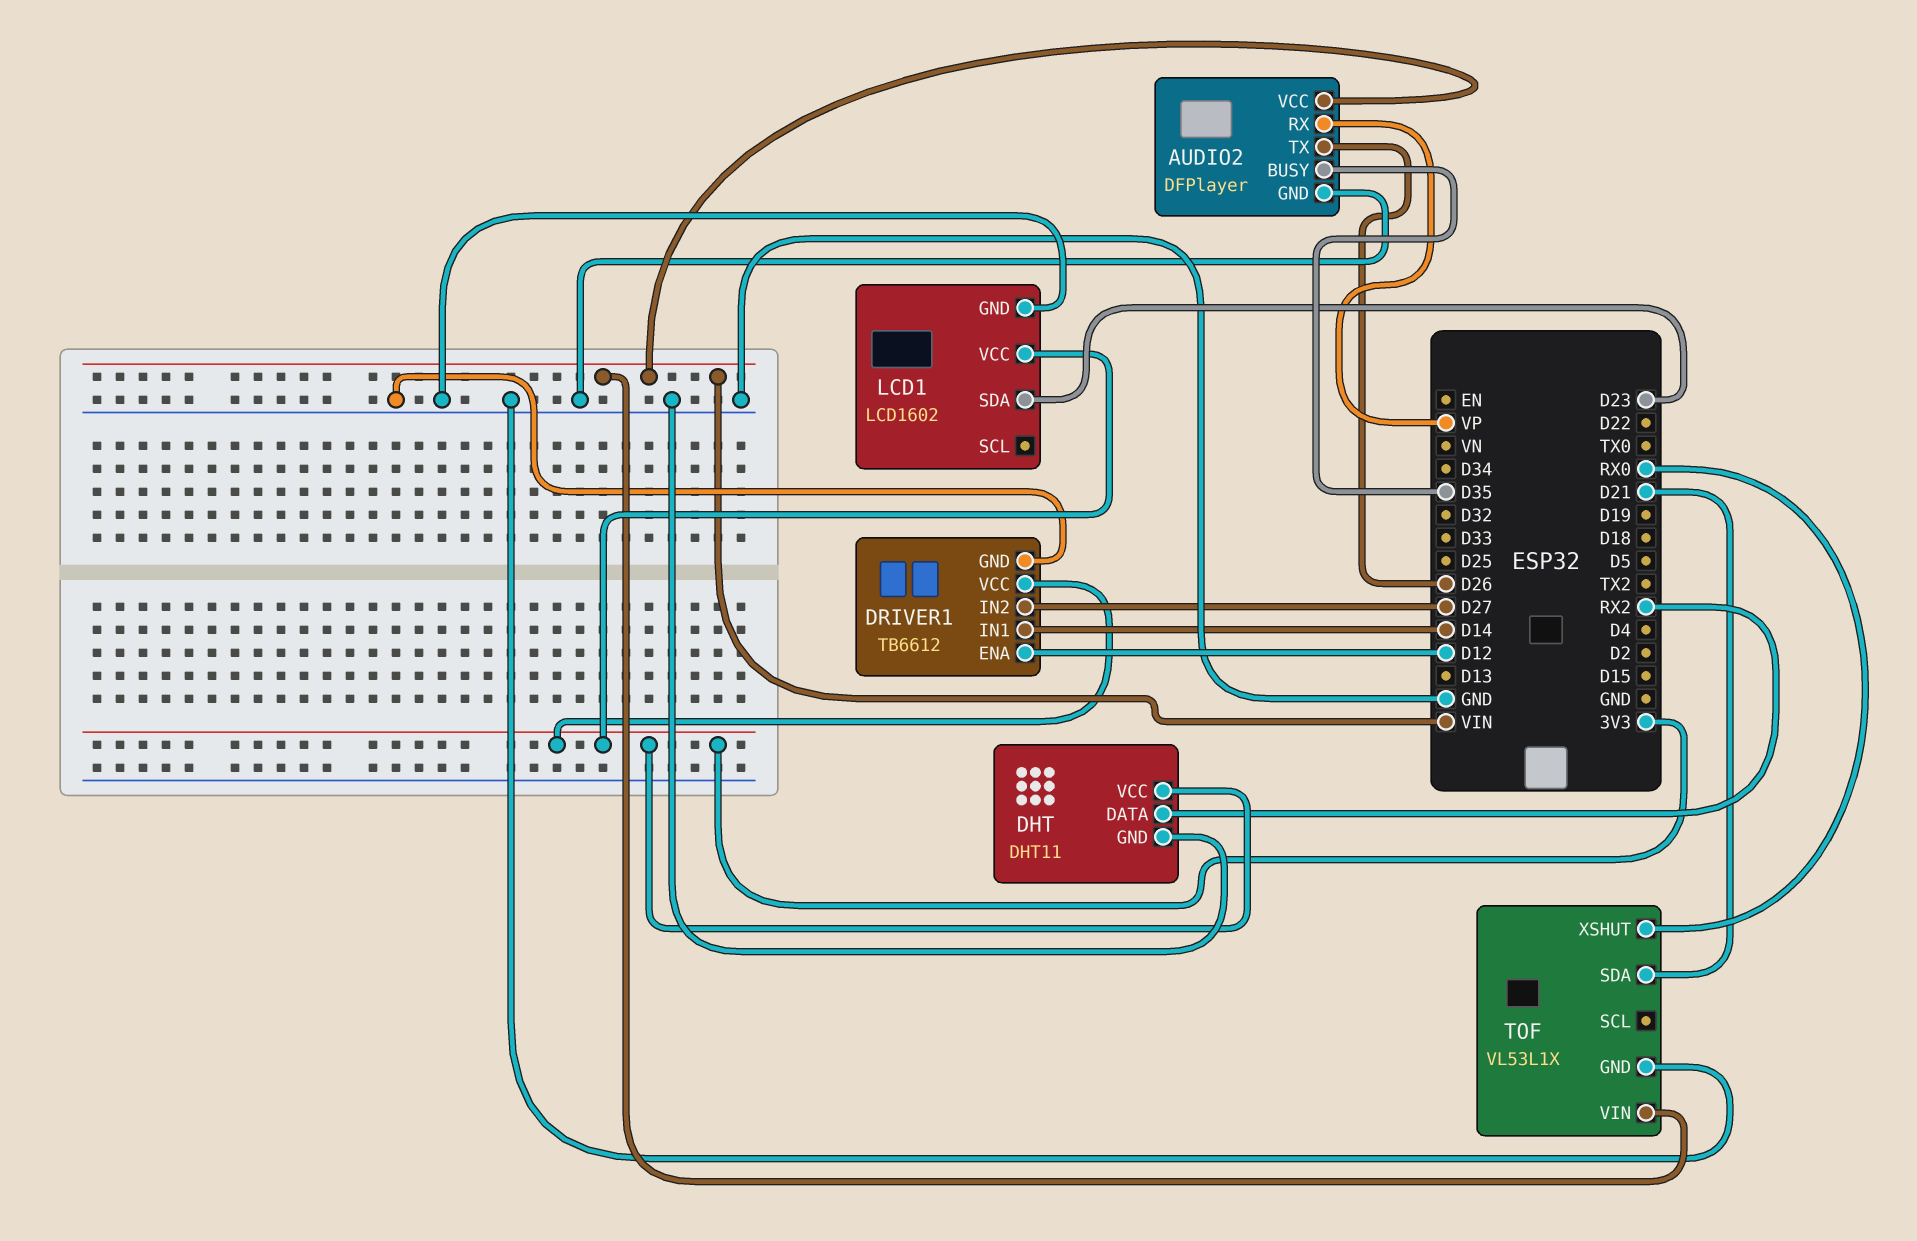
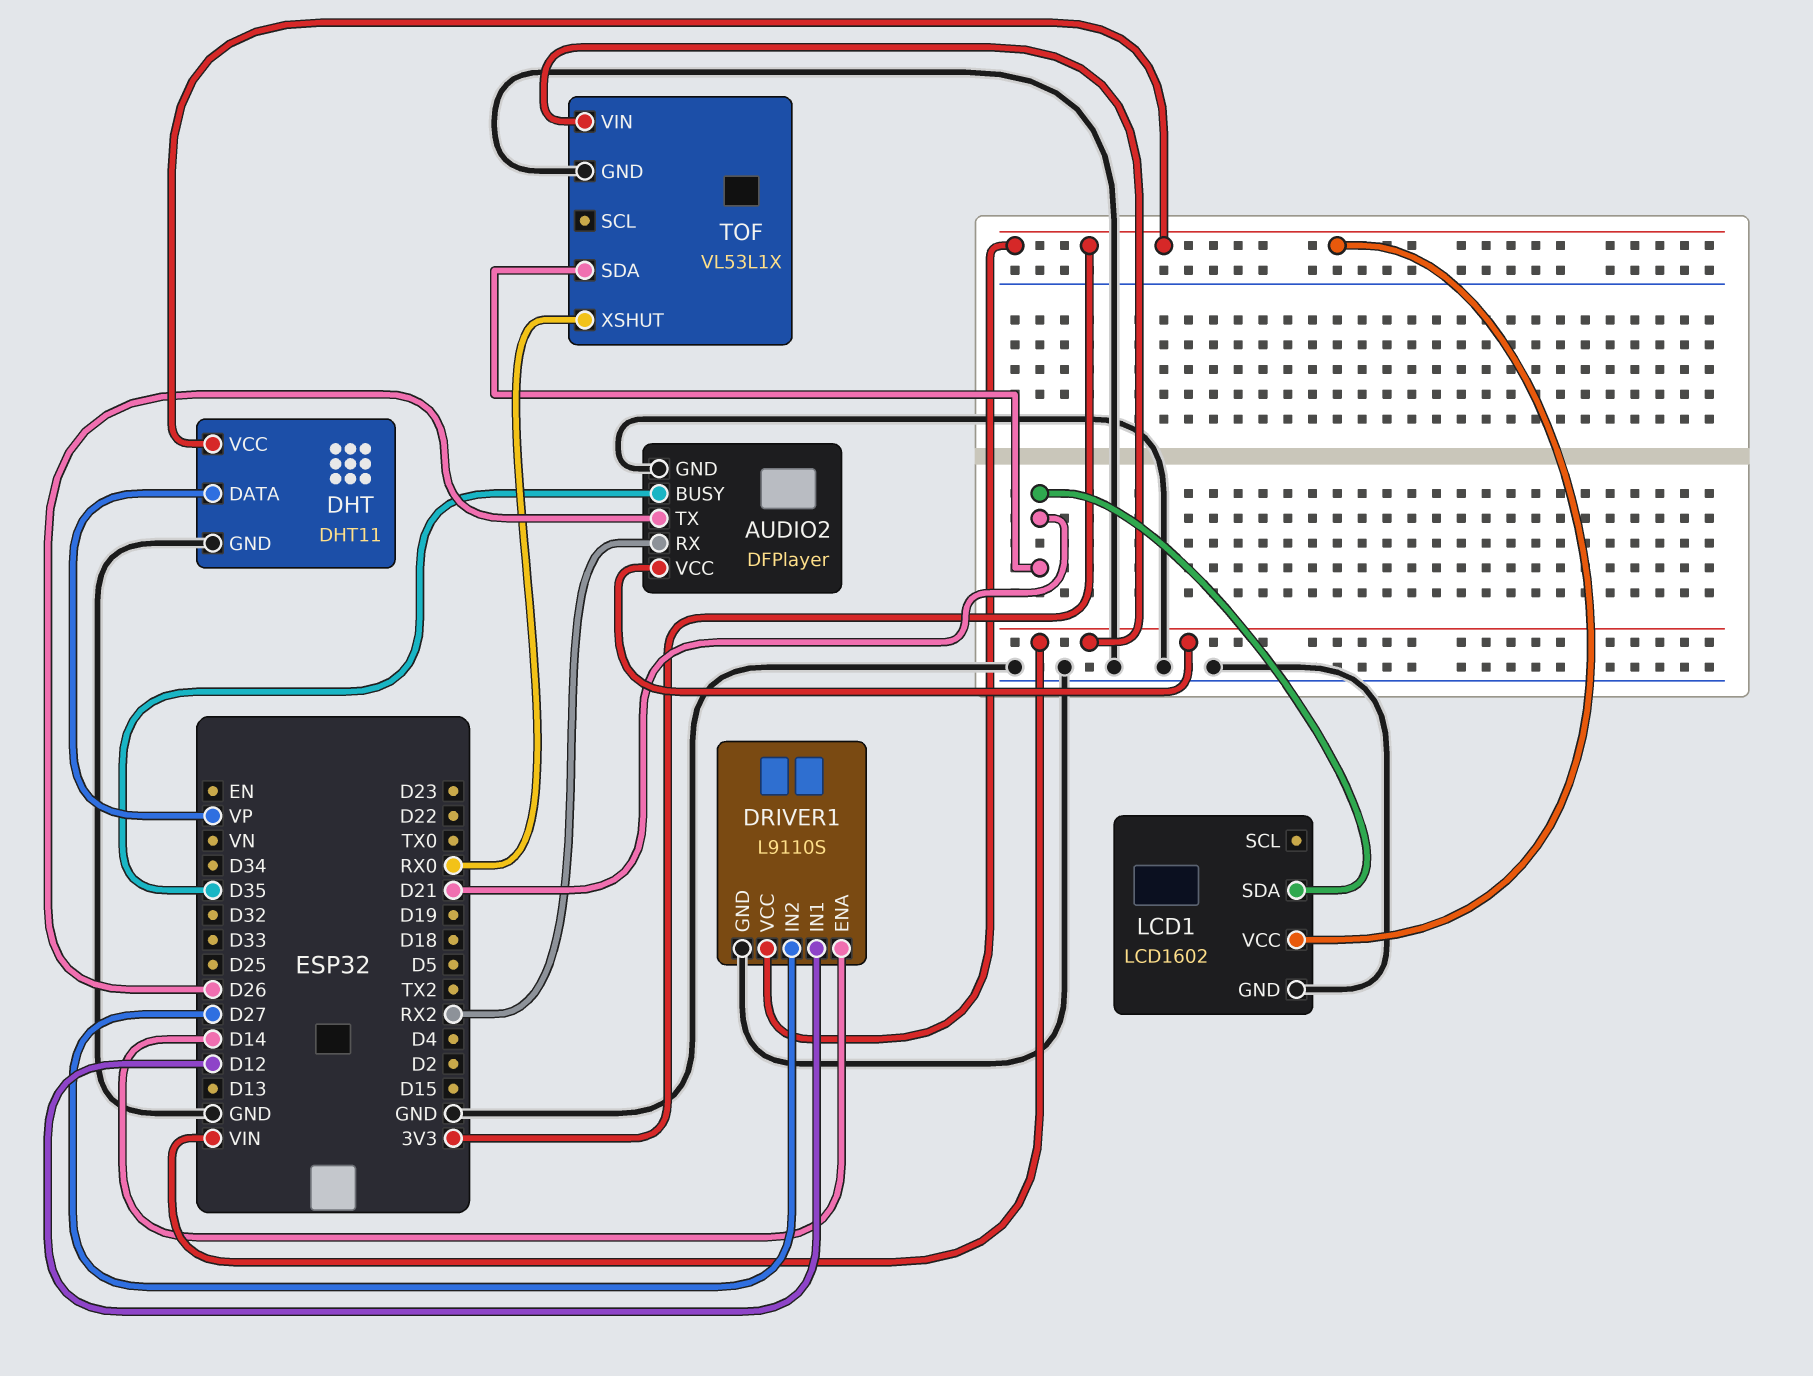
AUDIO2 pin RX: VP -> RX2
DHT pin DATA: RX2 -> VP
DRIVER1: TB6612 -> L9110S
DRIVER1 pin ENA: D12 -> D14
DRIVER1 pin IN1: D14 -> D12
LCD1 pin SDA: D23 -> D21

